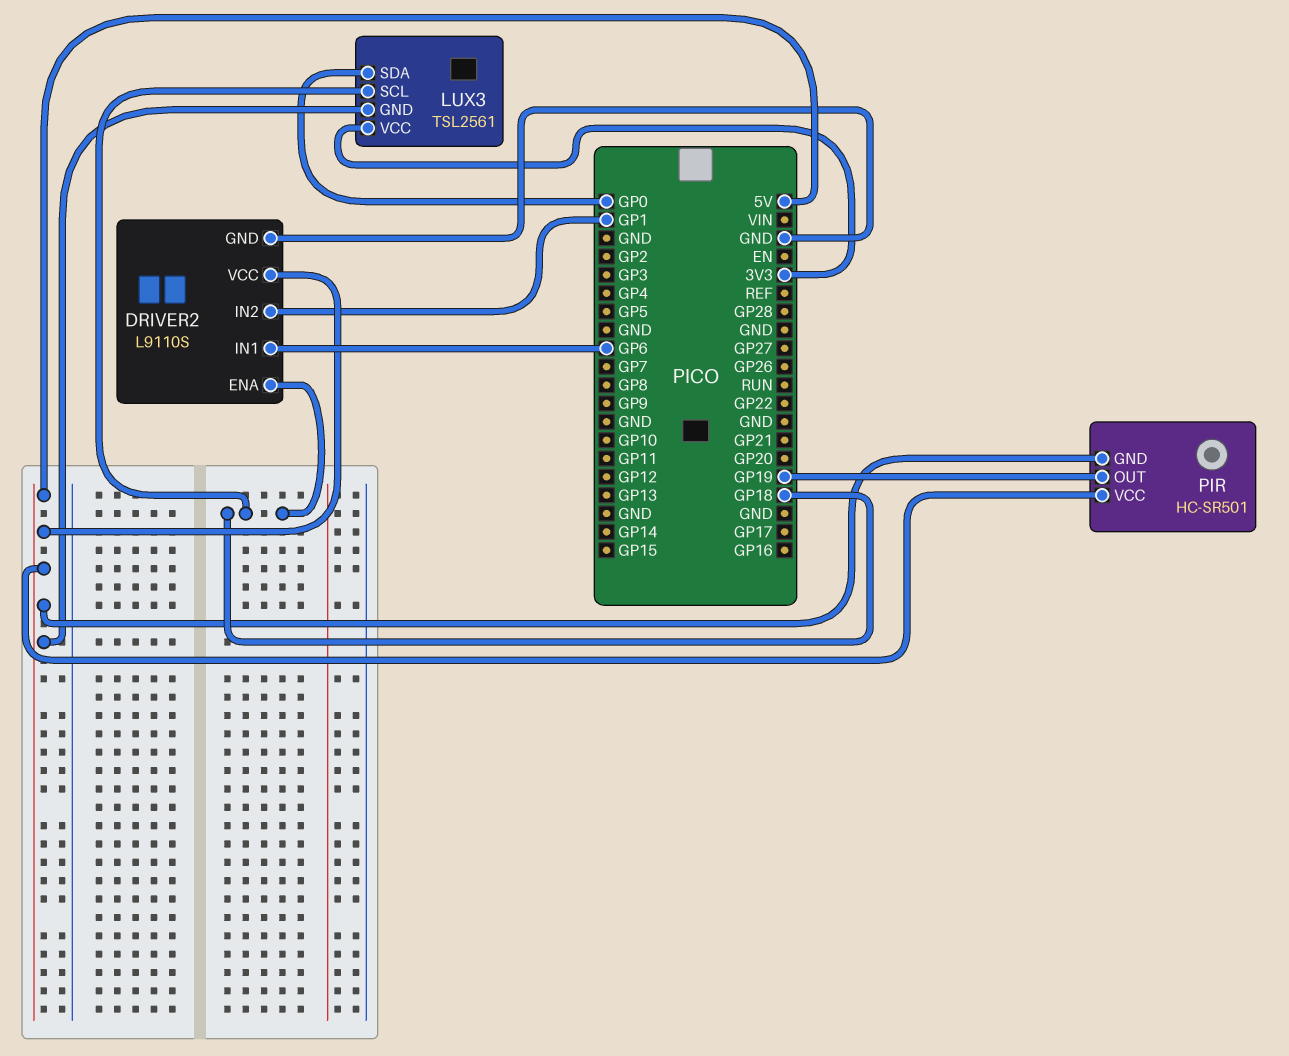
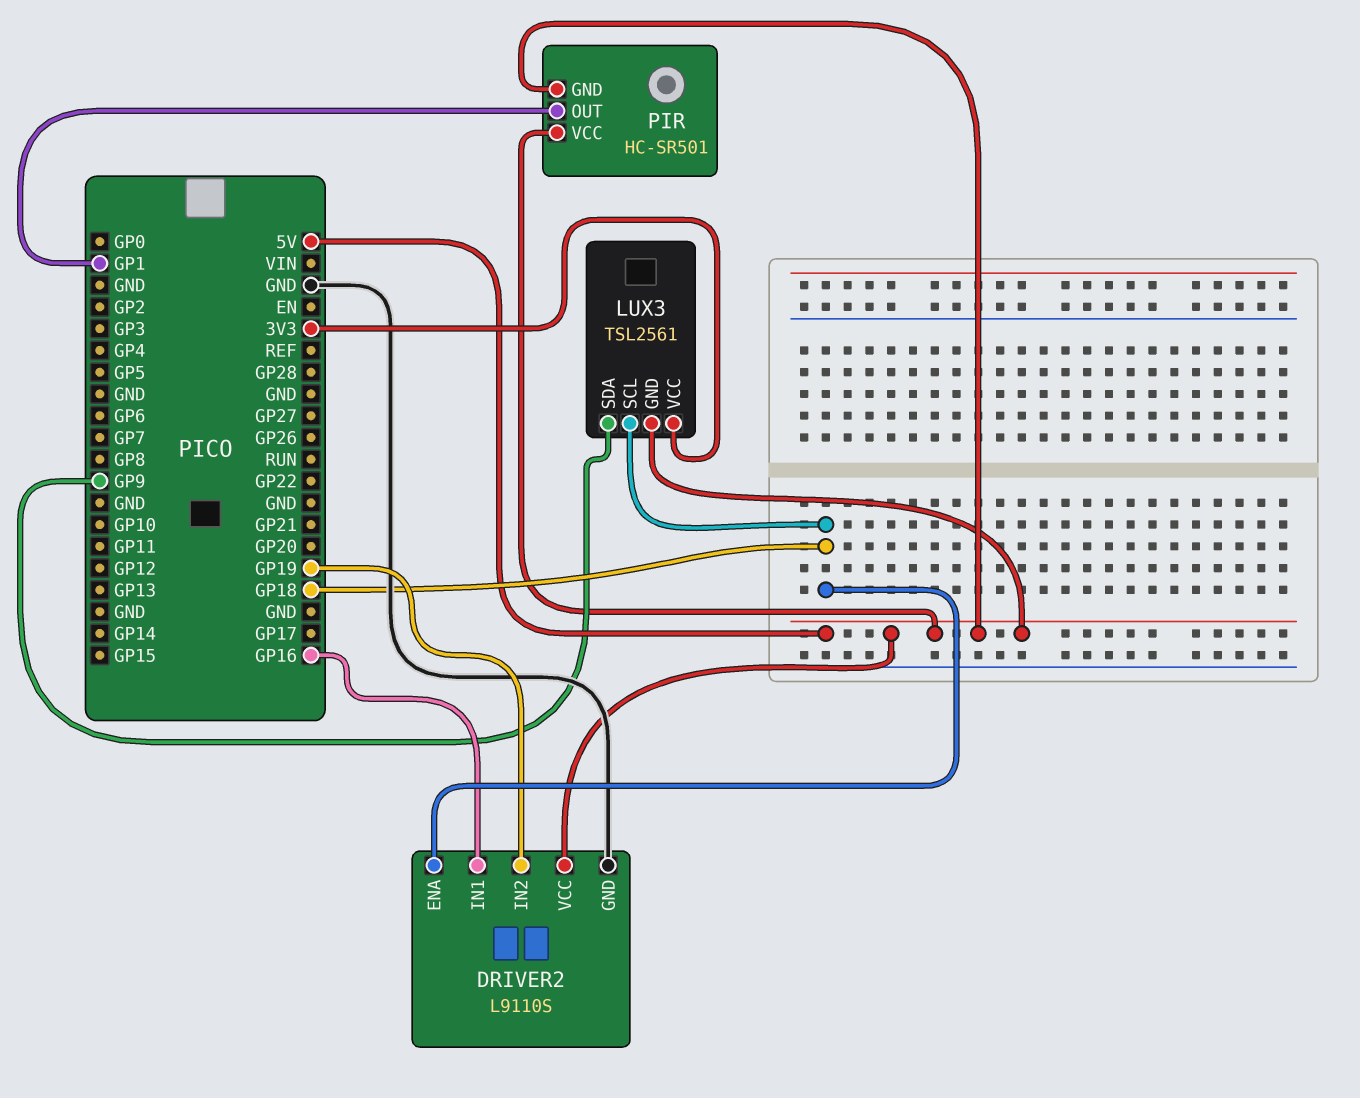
DRIVER2 pin IN1: GP6 -> GP16
DRIVER2 pin IN2: GP1 -> GP19
LUX3 pin SDA: GP0 -> GP9
PIR pin OUT: GP19 -> GP1

